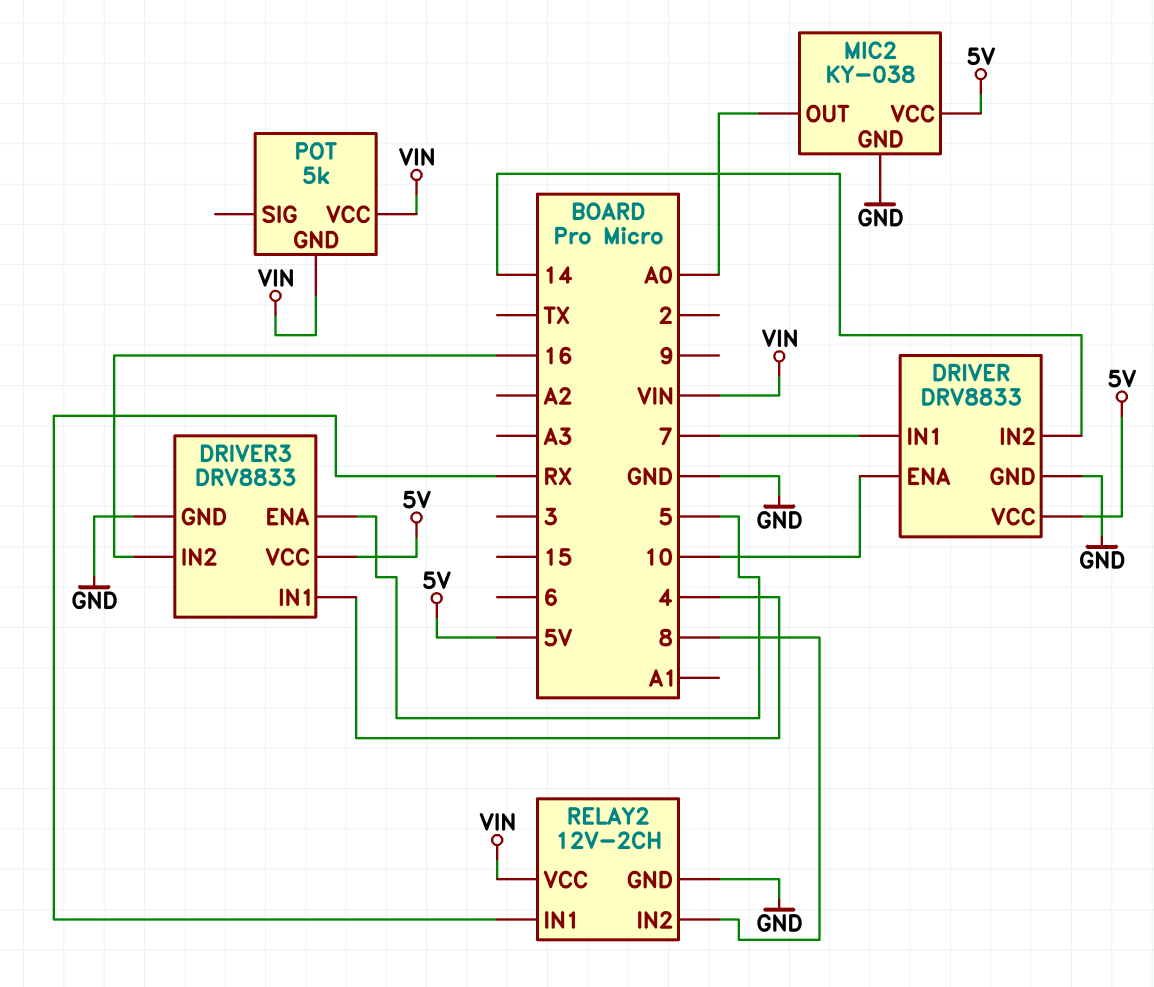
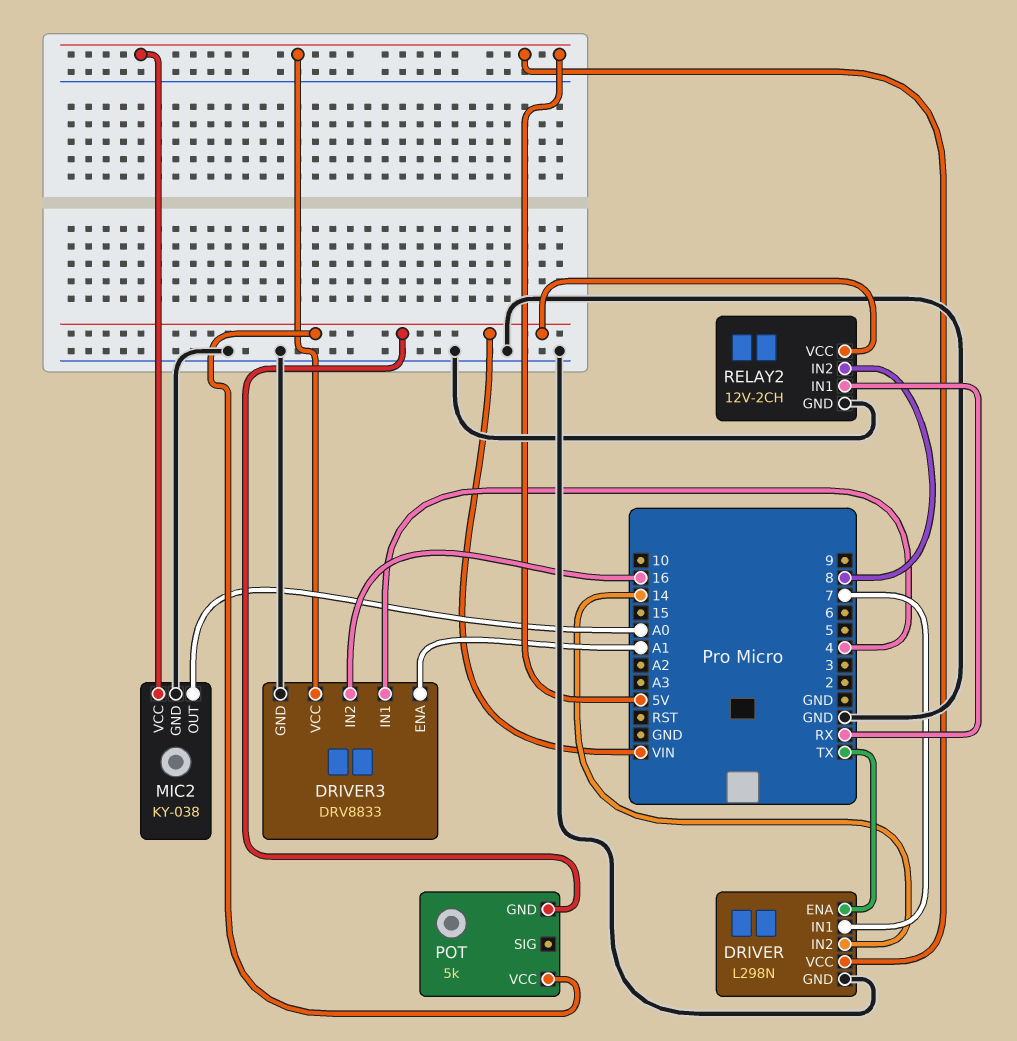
DRIVER: DRV8833 -> L298N
DRIVER pin ENA: 10 -> TX
DRIVER3 pin ENA: 5 -> A1

